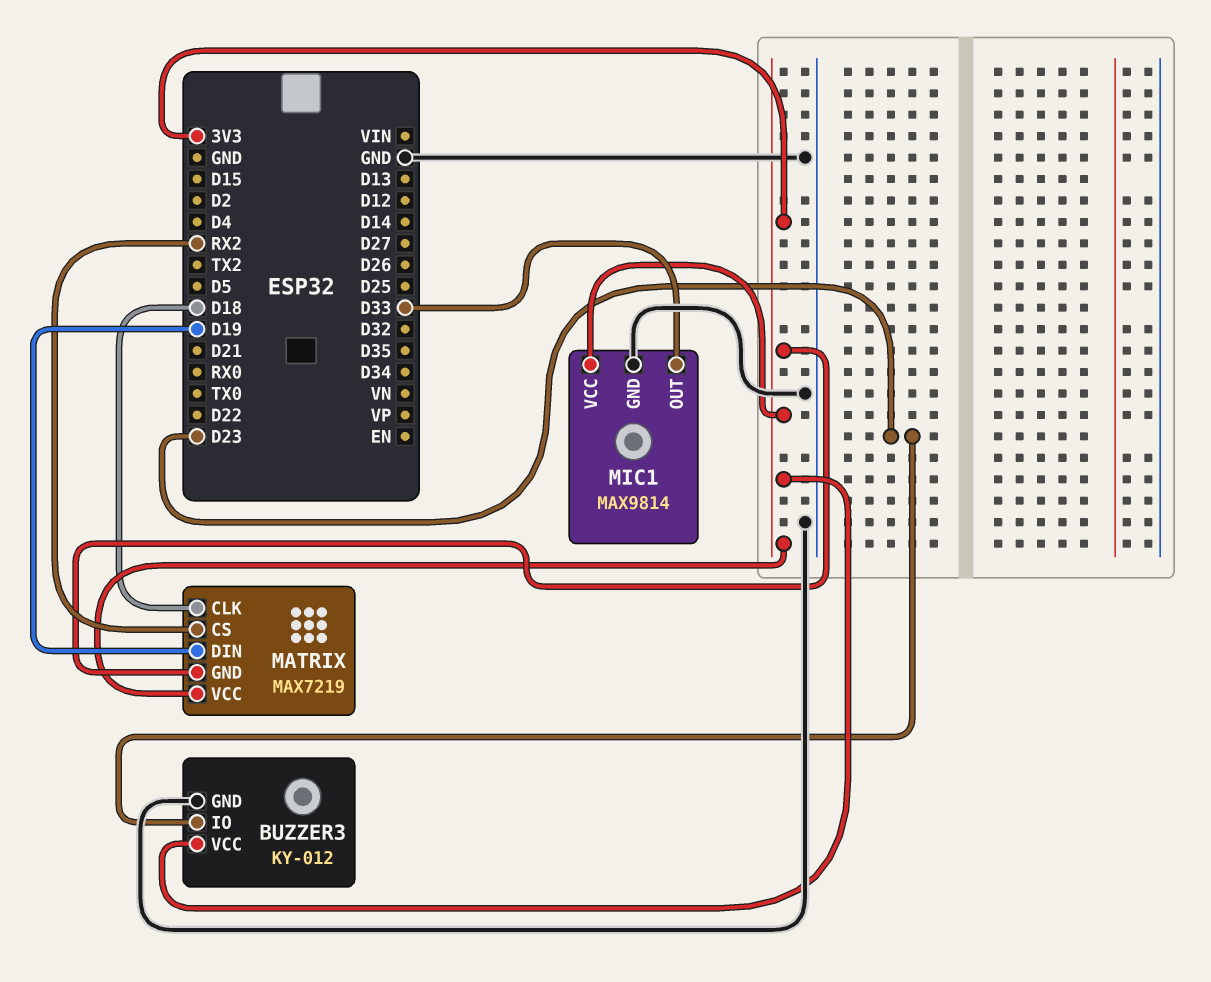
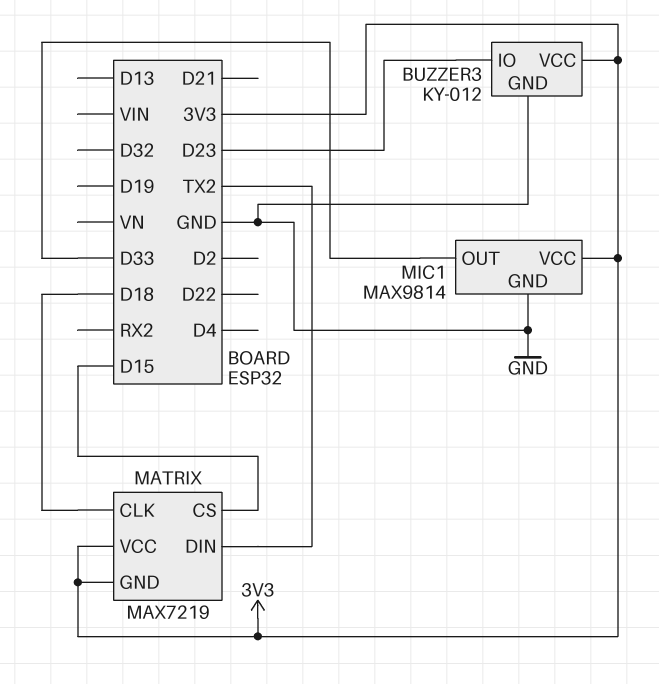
MATRIX pin CS: RX2 -> D15
MATRIX pin DIN: D19 -> TX2

